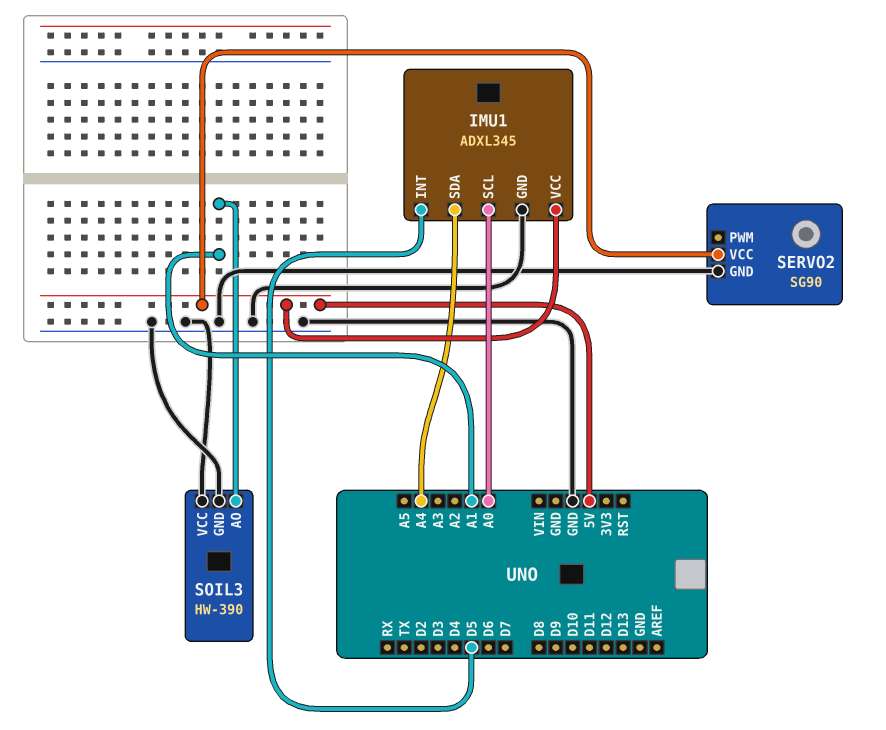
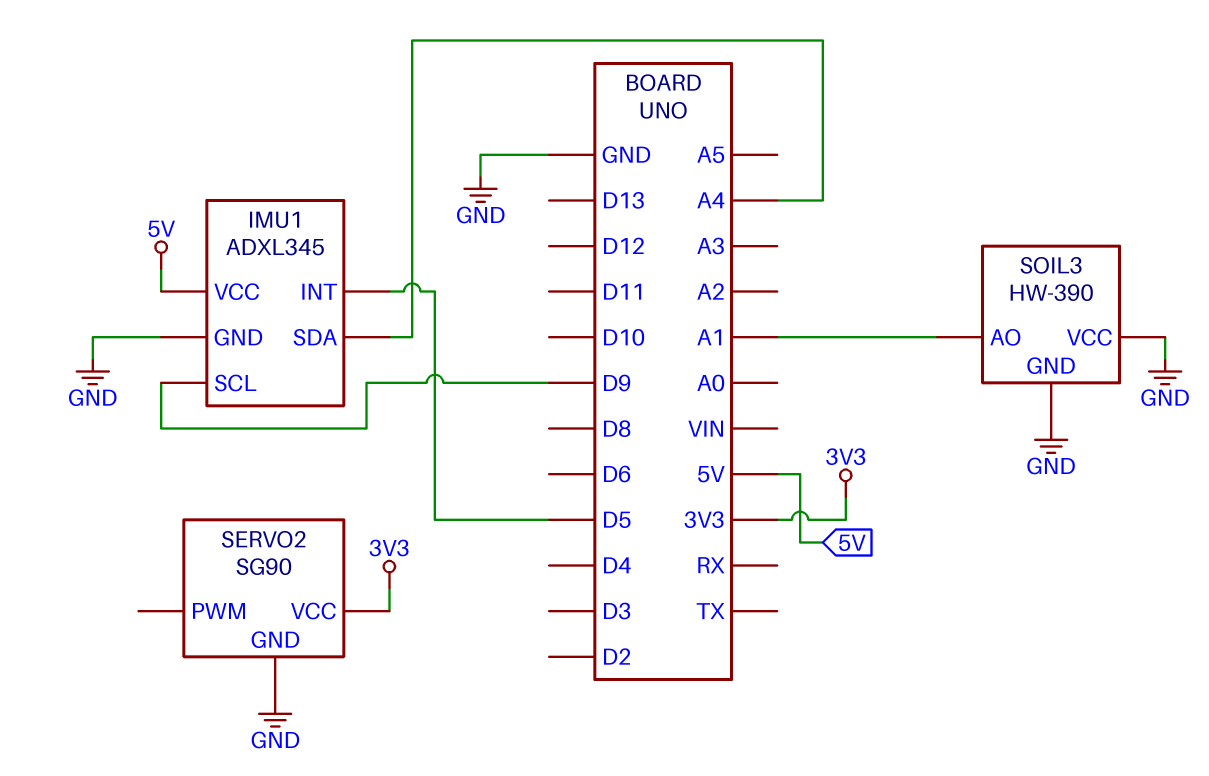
IMU1 pin SCL: A0 -> D9
SERVO2 pin VCC: 5V -> 3V3

